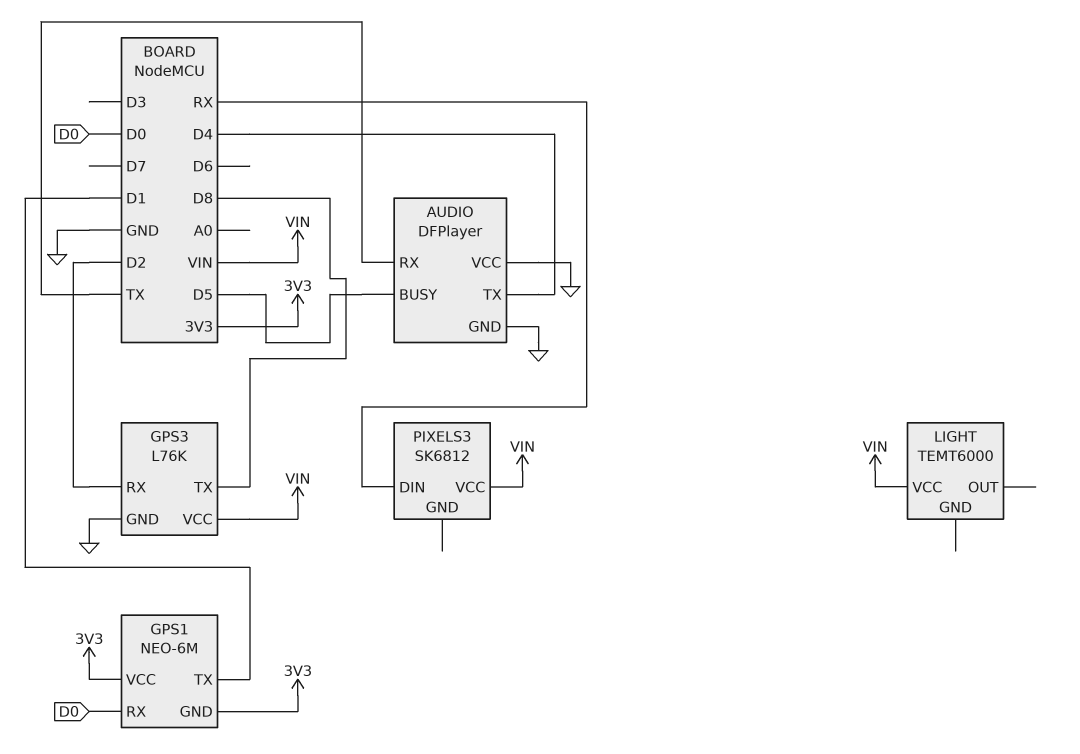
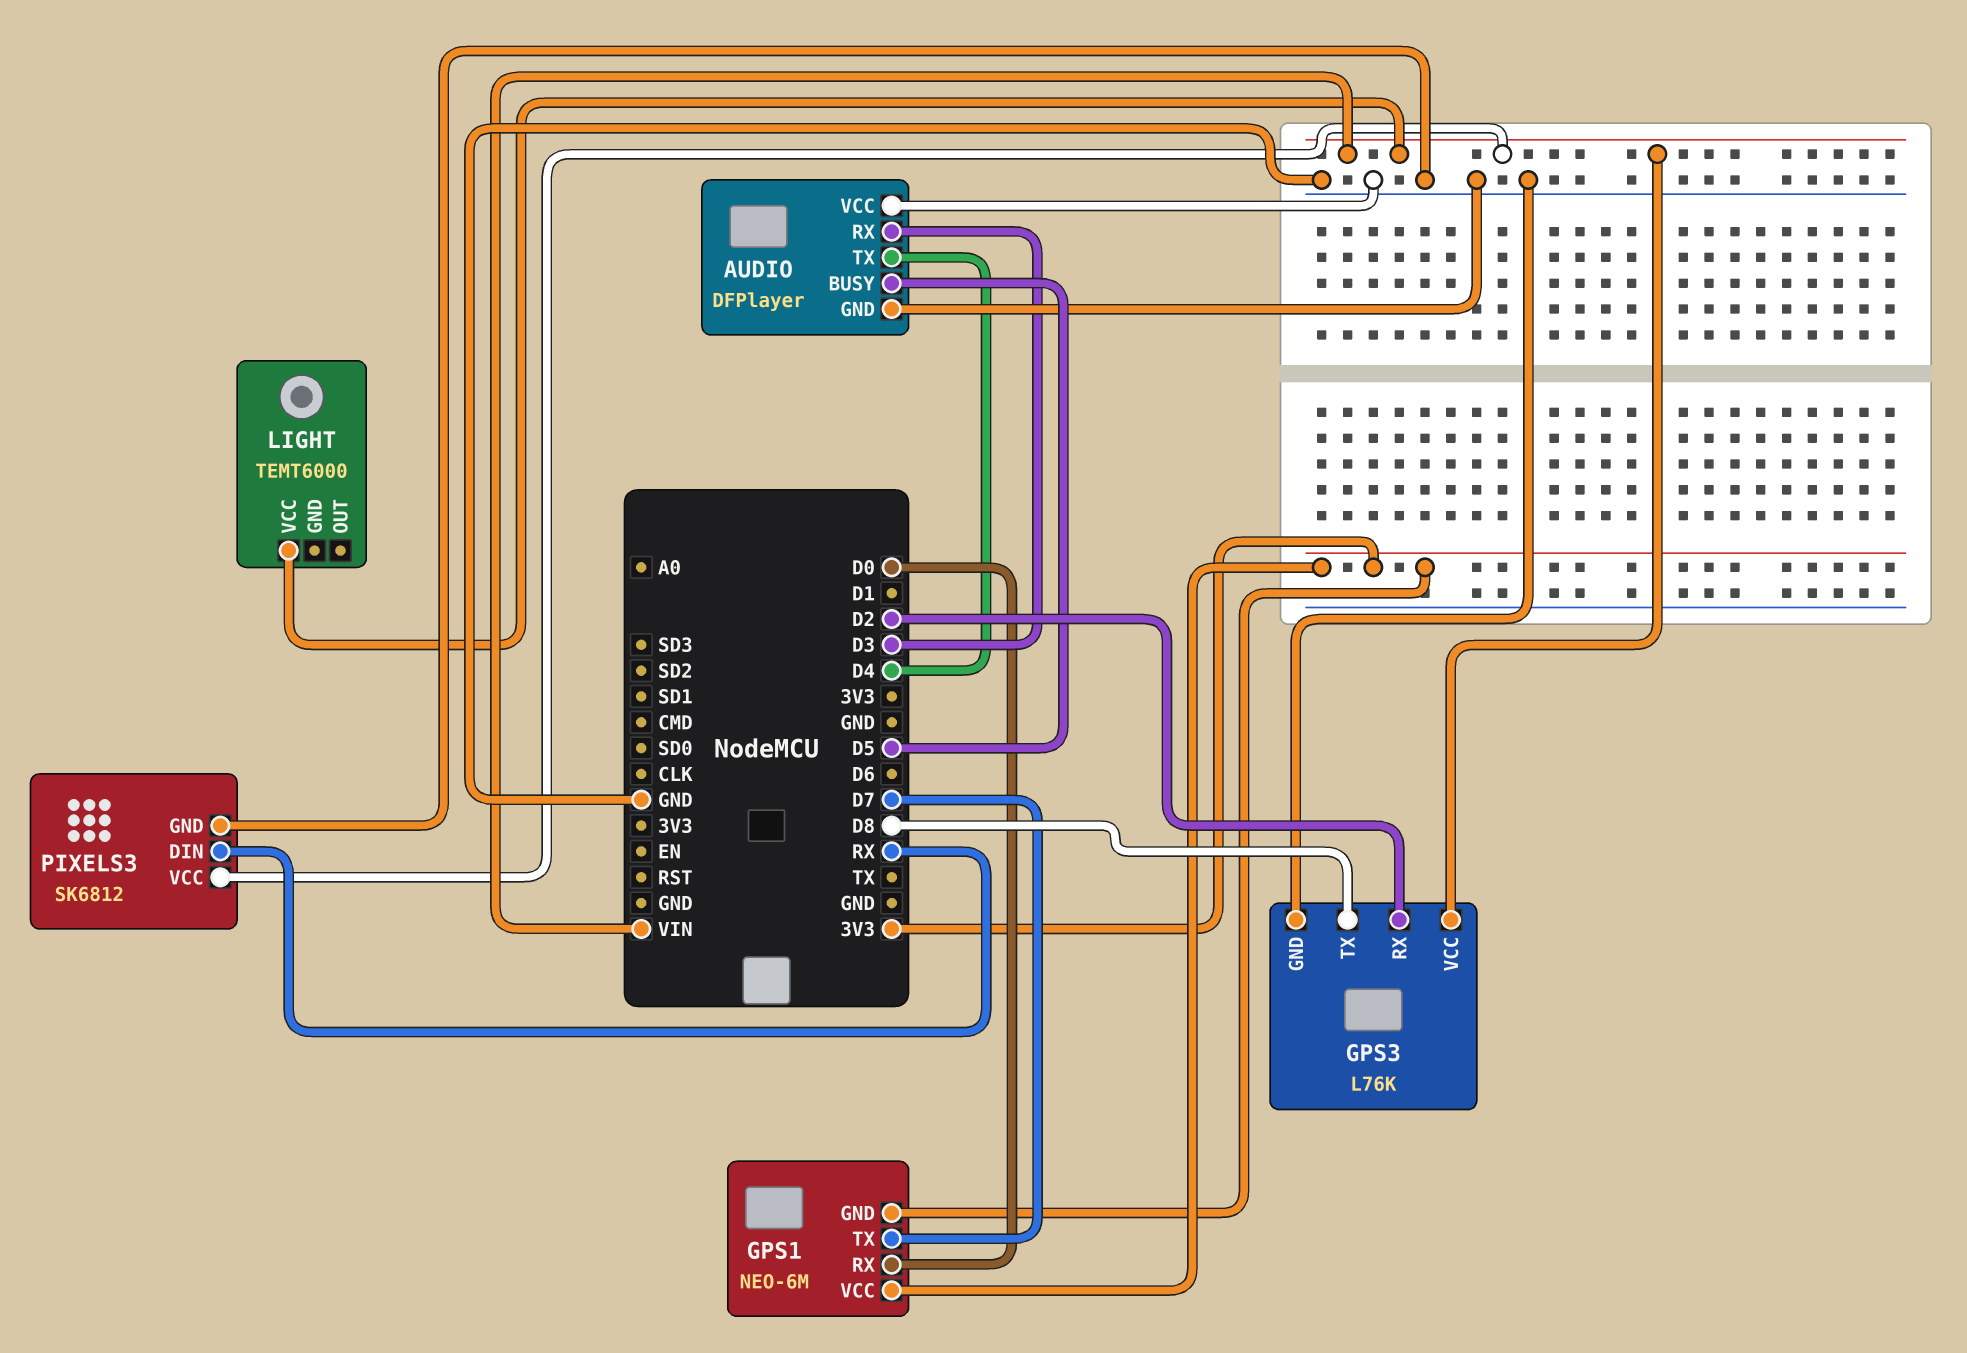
AUDIO pin RX: TX -> D3
GPS1 pin TX: D1 -> D7
PIXELS3 pin GND: none -> GND

